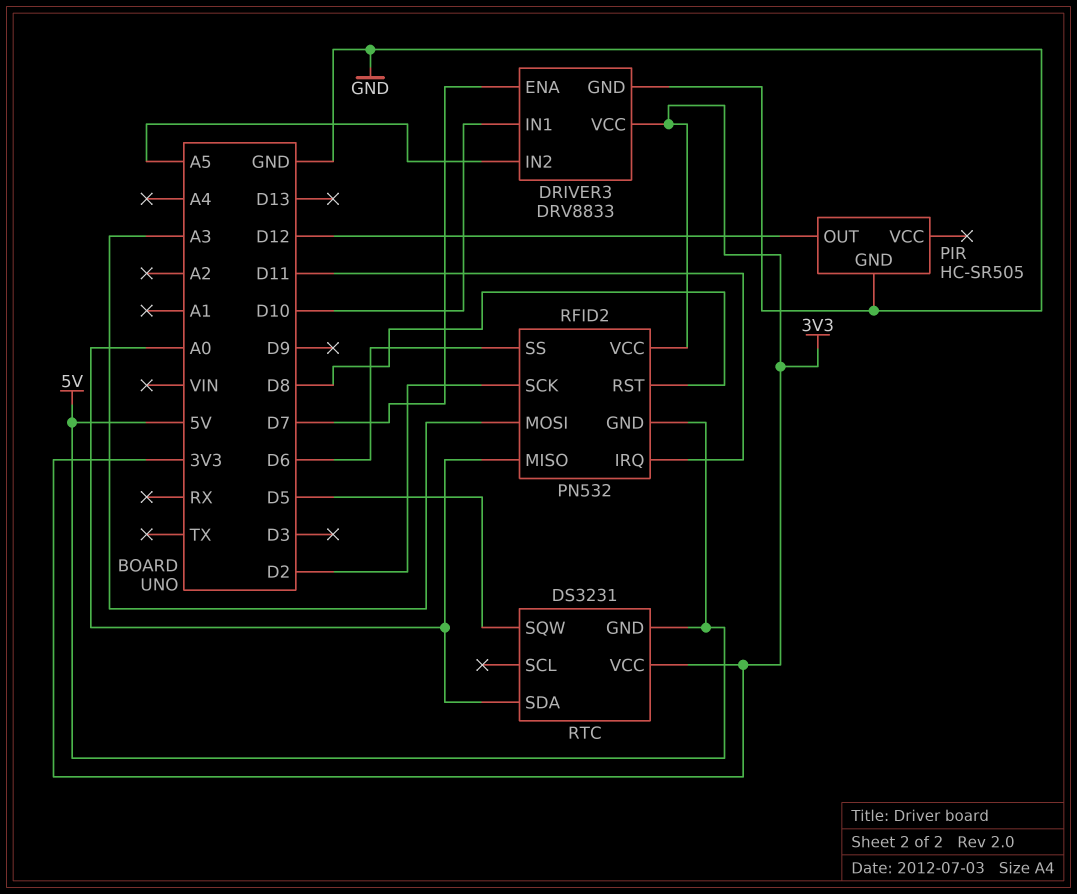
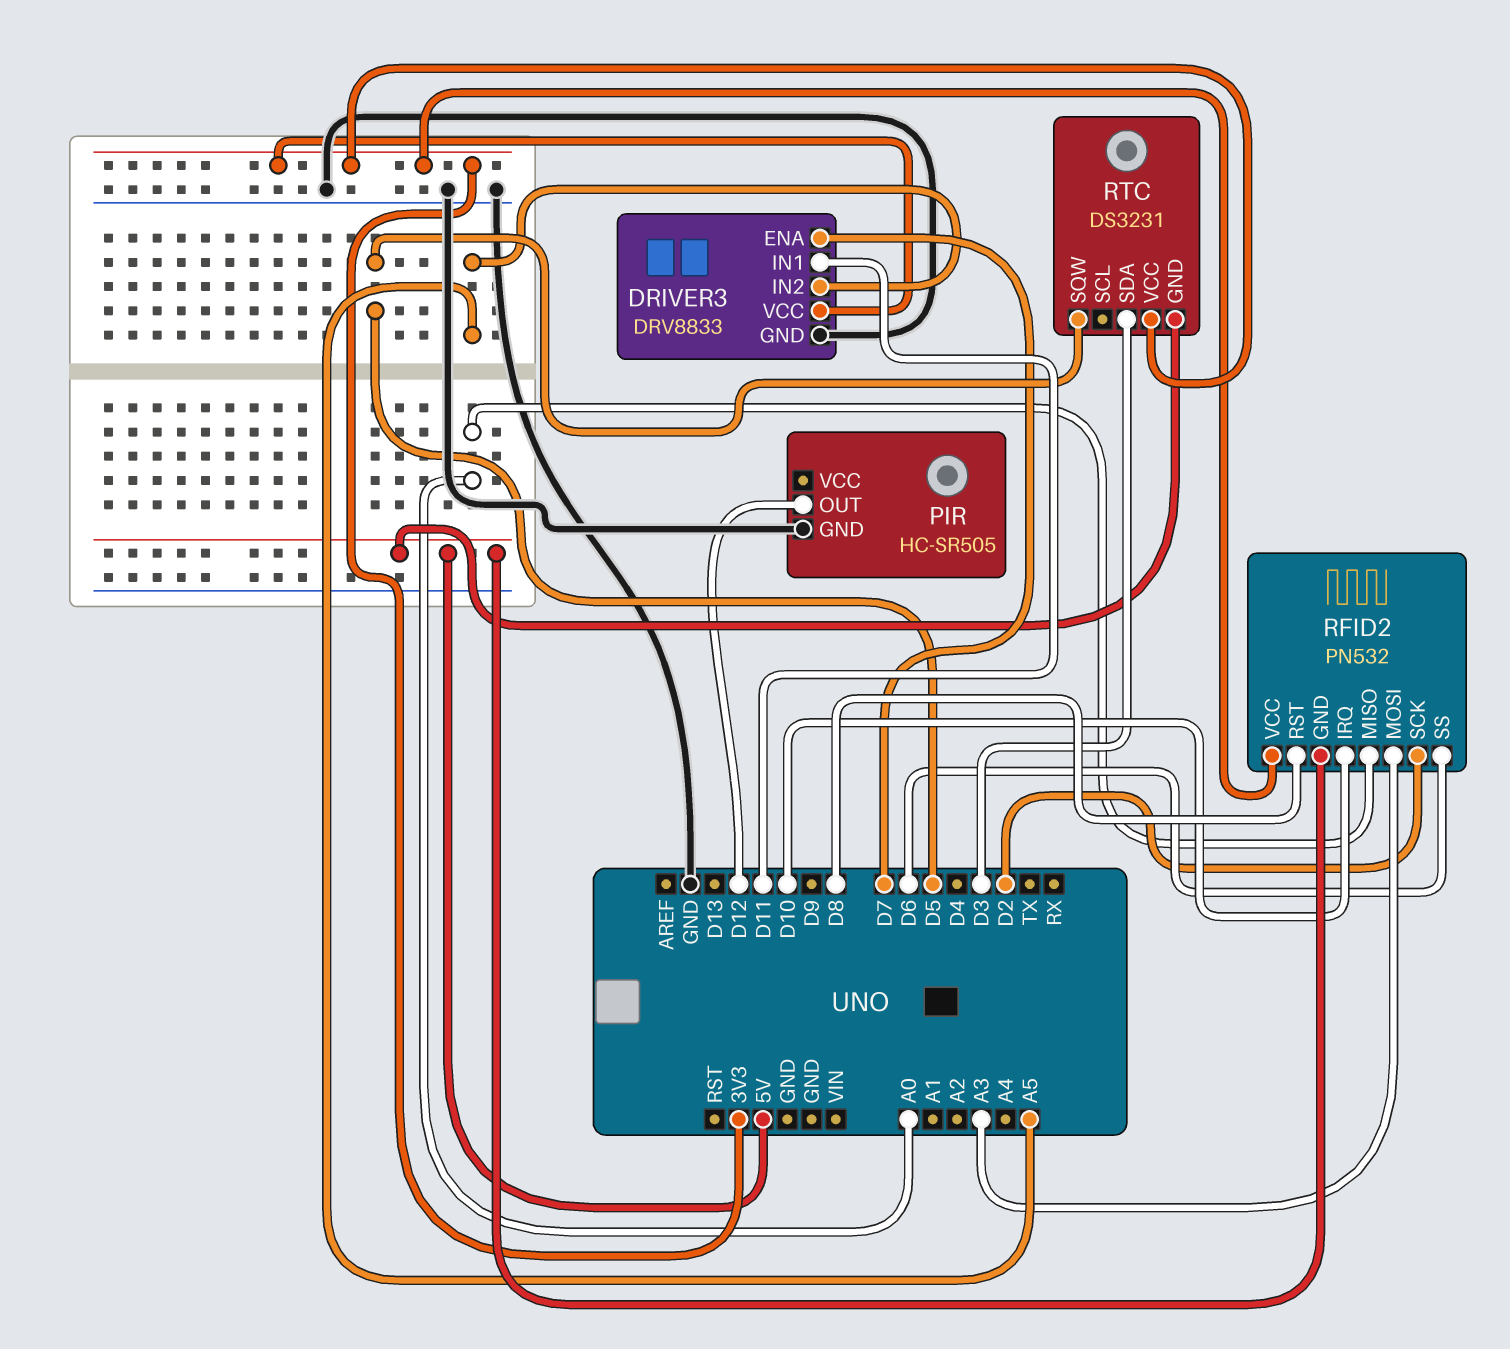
DRIVER3 pin IN1: D10 -> D11
RFID2 pin IRQ: D11 -> D10
RTC pin SDA: A0 -> D3

